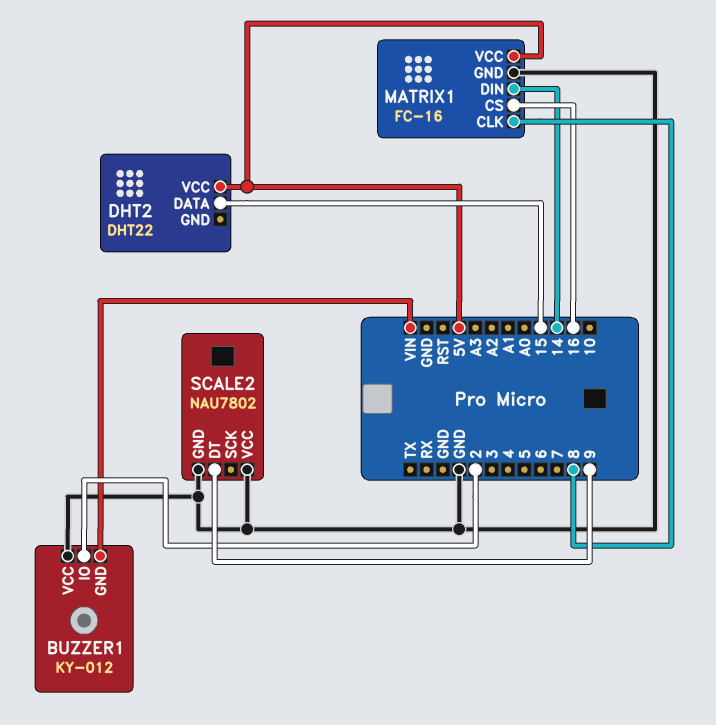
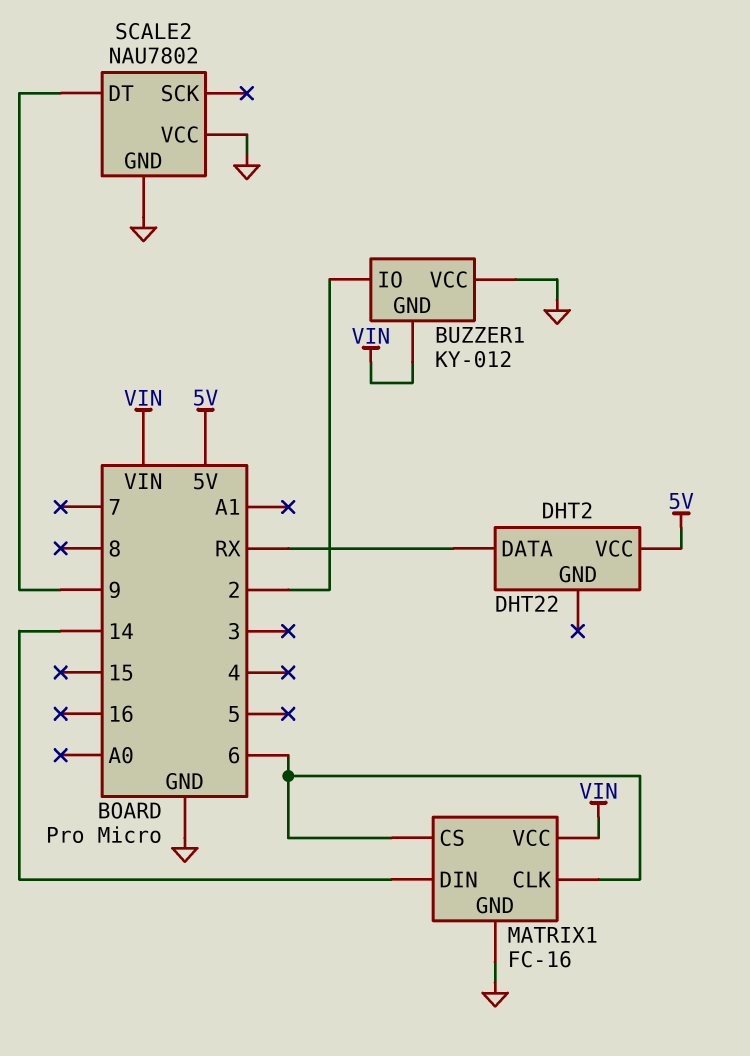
DHT2 pin DATA: 15 -> RX
MATRIX1 pin CLK: 8 -> 6
MATRIX1 pin CS: 16 -> 6
MATRIX1 pin VCC: 5V -> VIN

